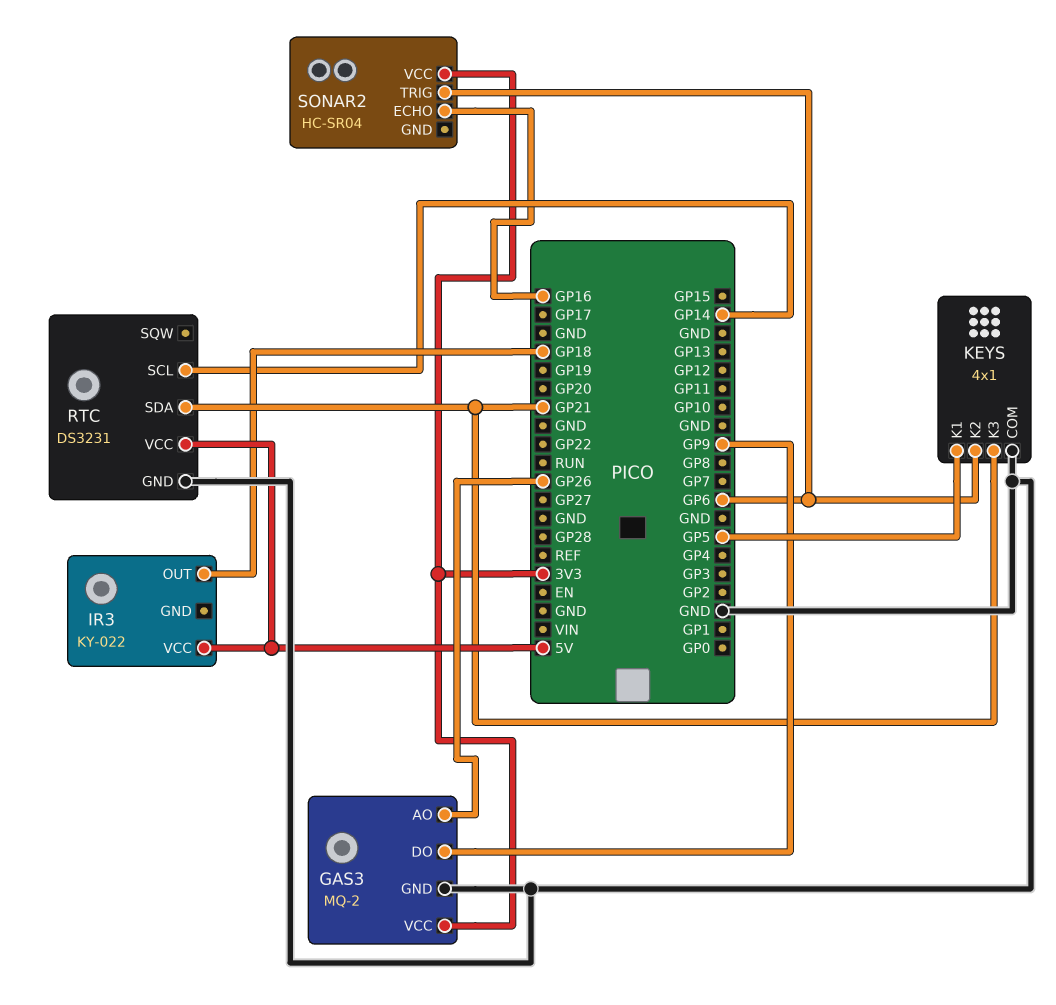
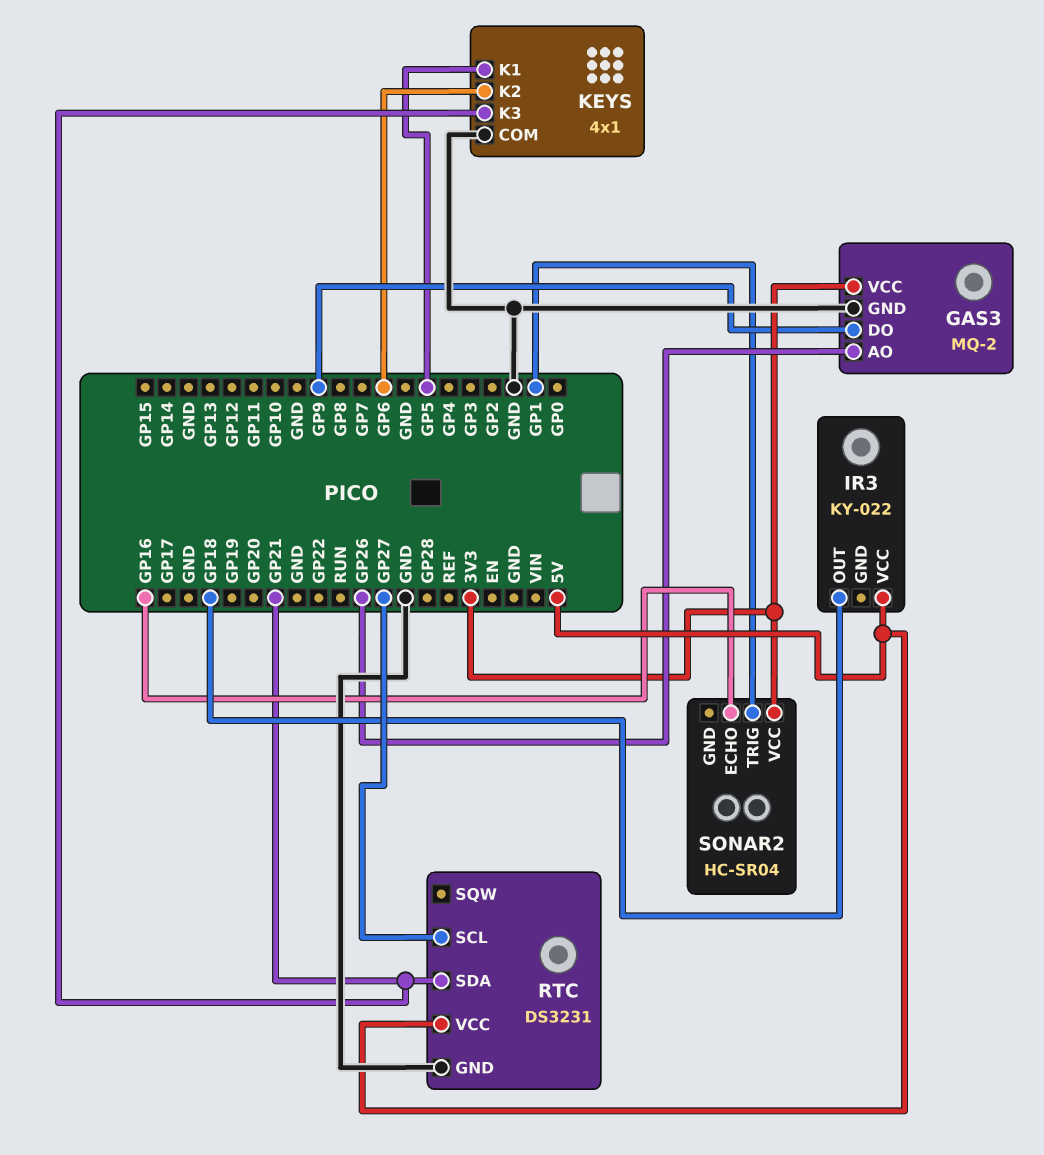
RTC pin SCL: GP14 -> GP27
SONAR2 pin TRIG: GP6 -> GP1

